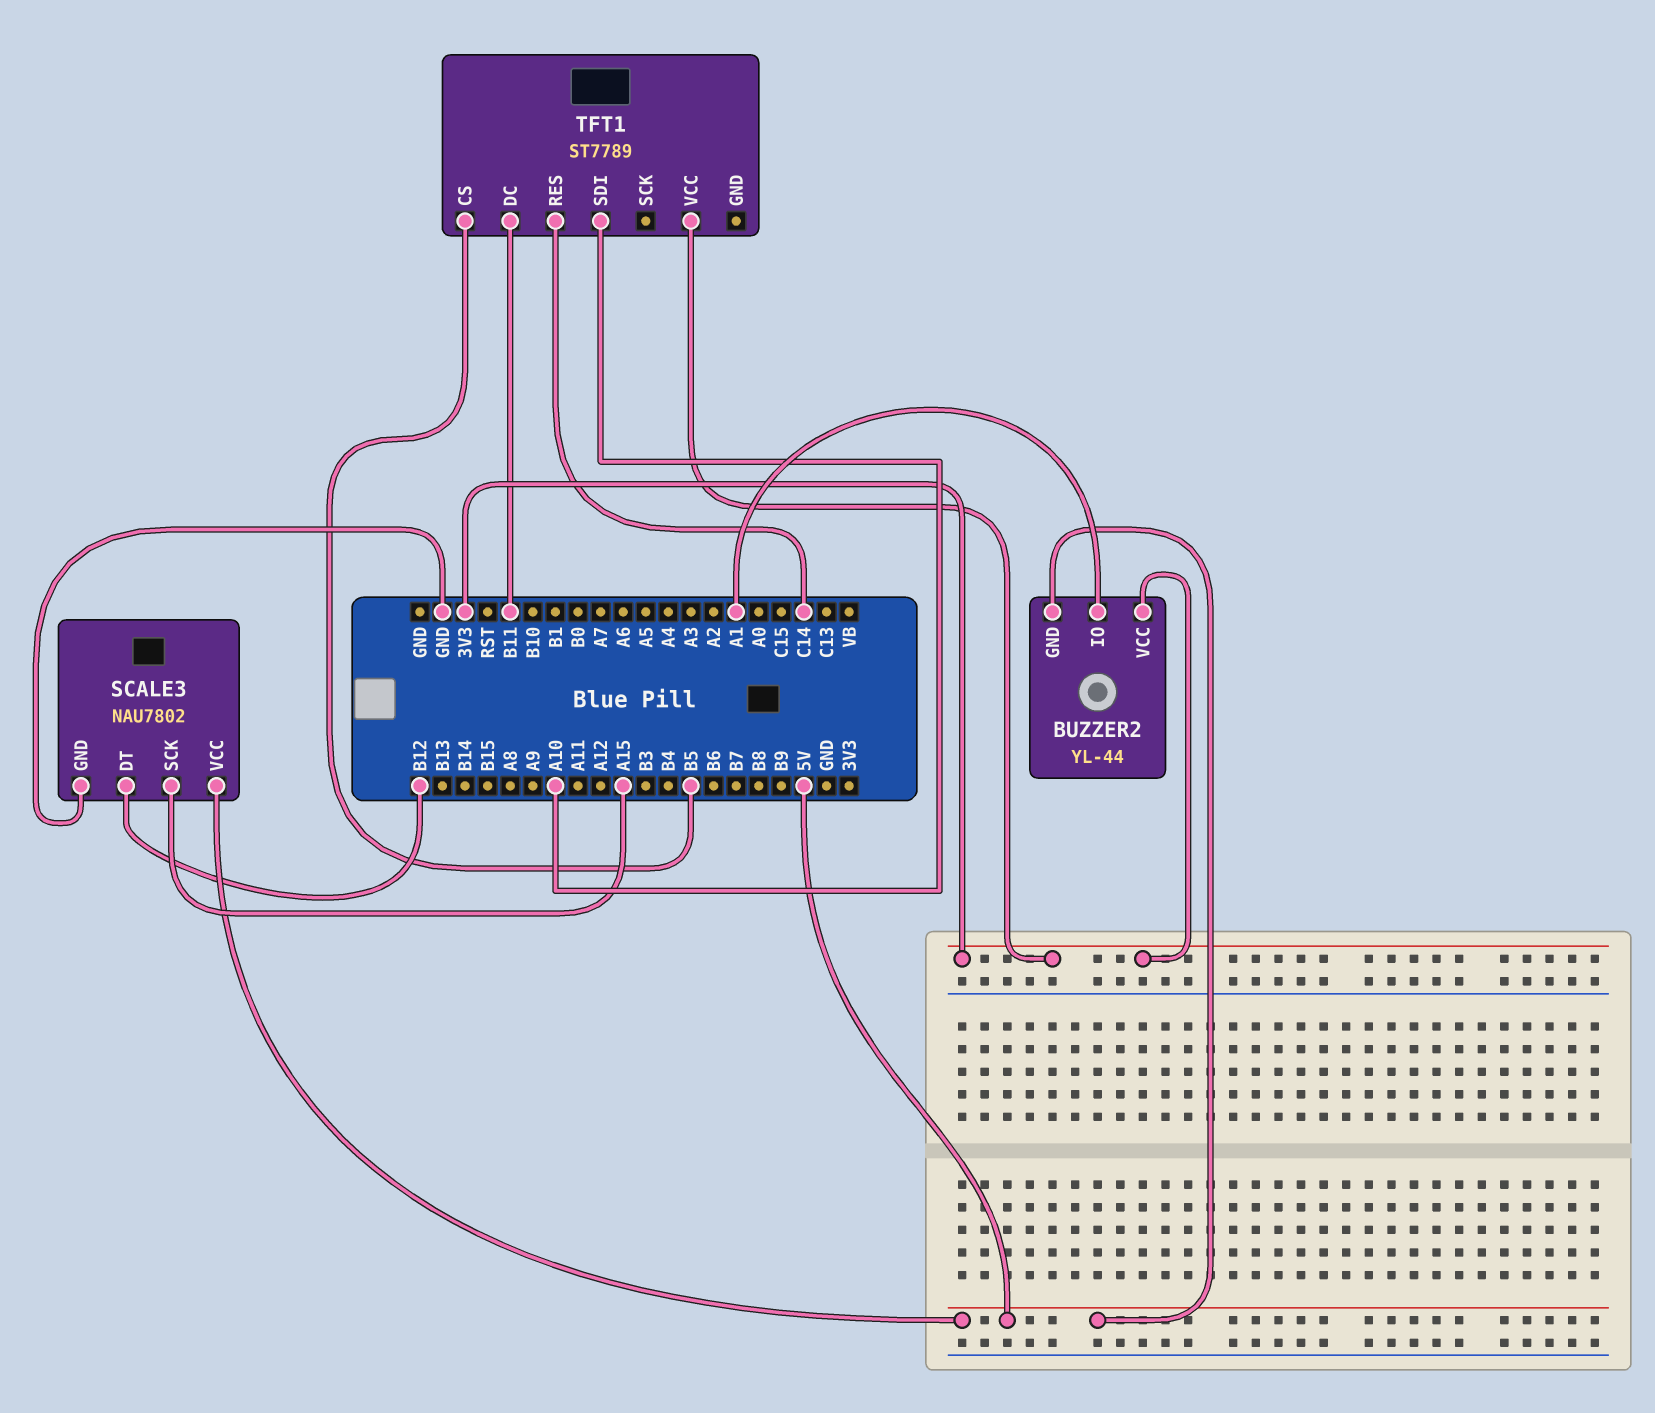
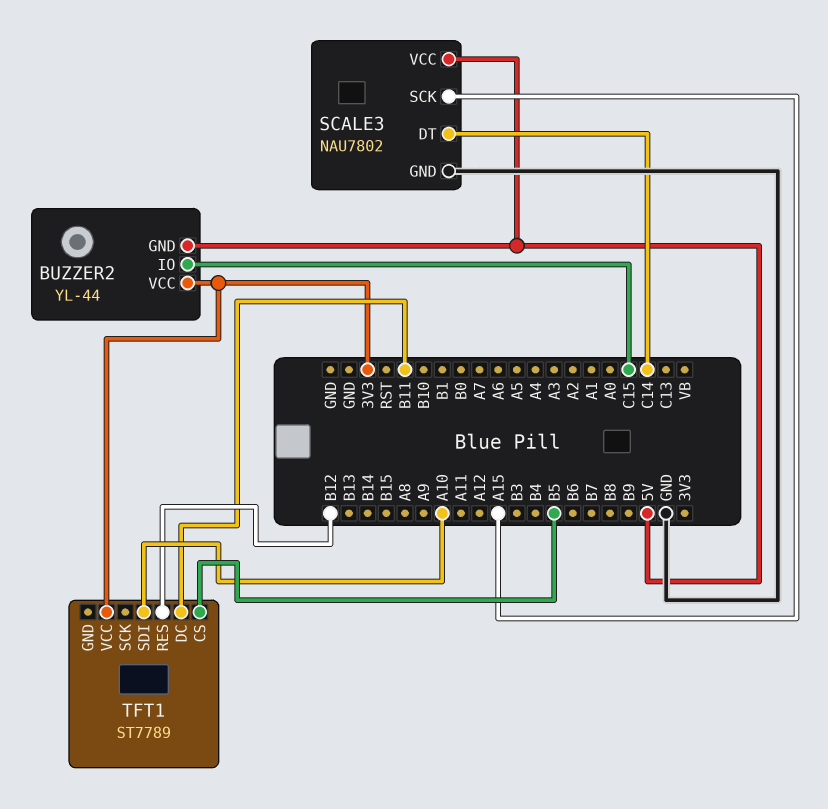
BUZZER2 pin IO: A1 -> C15
SCALE3 pin DT: B12 -> C14
TFT1 pin RES: C14 -> B12

